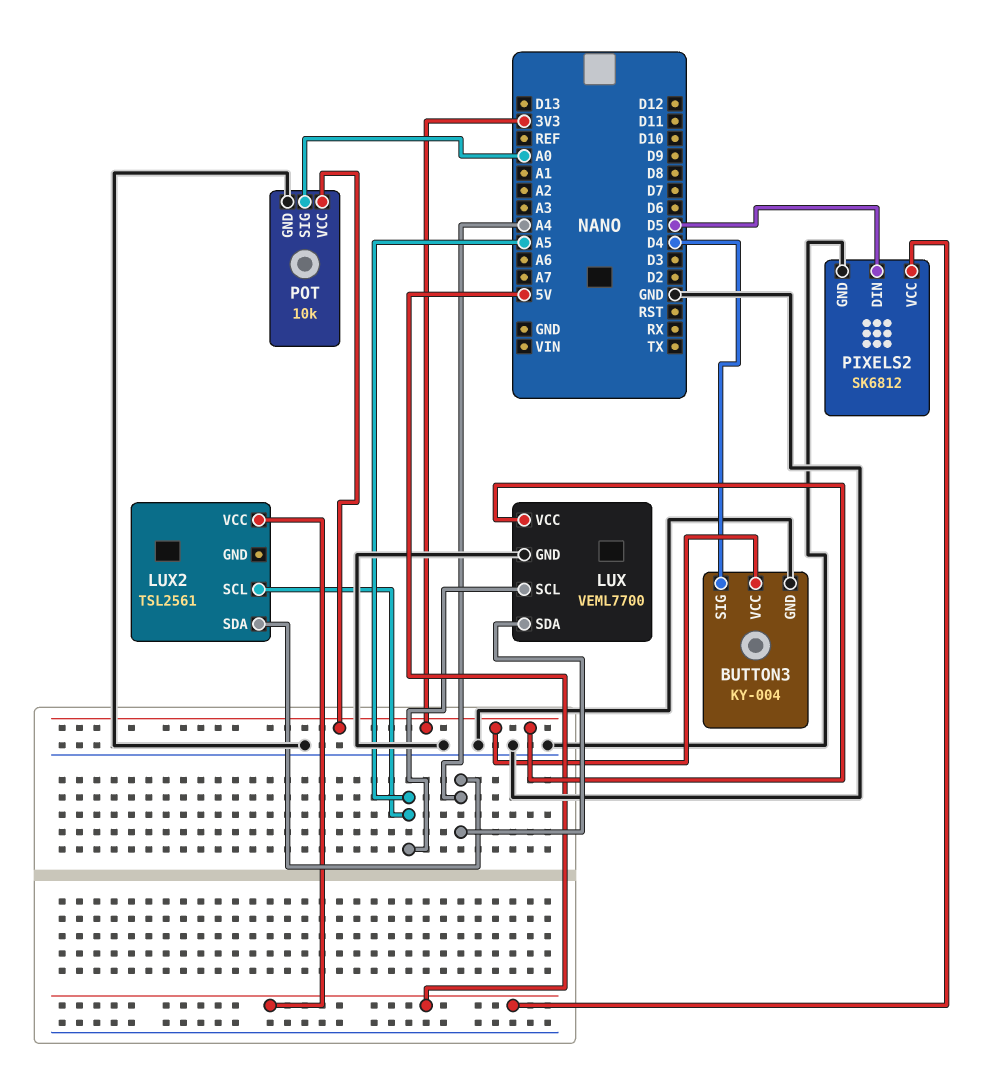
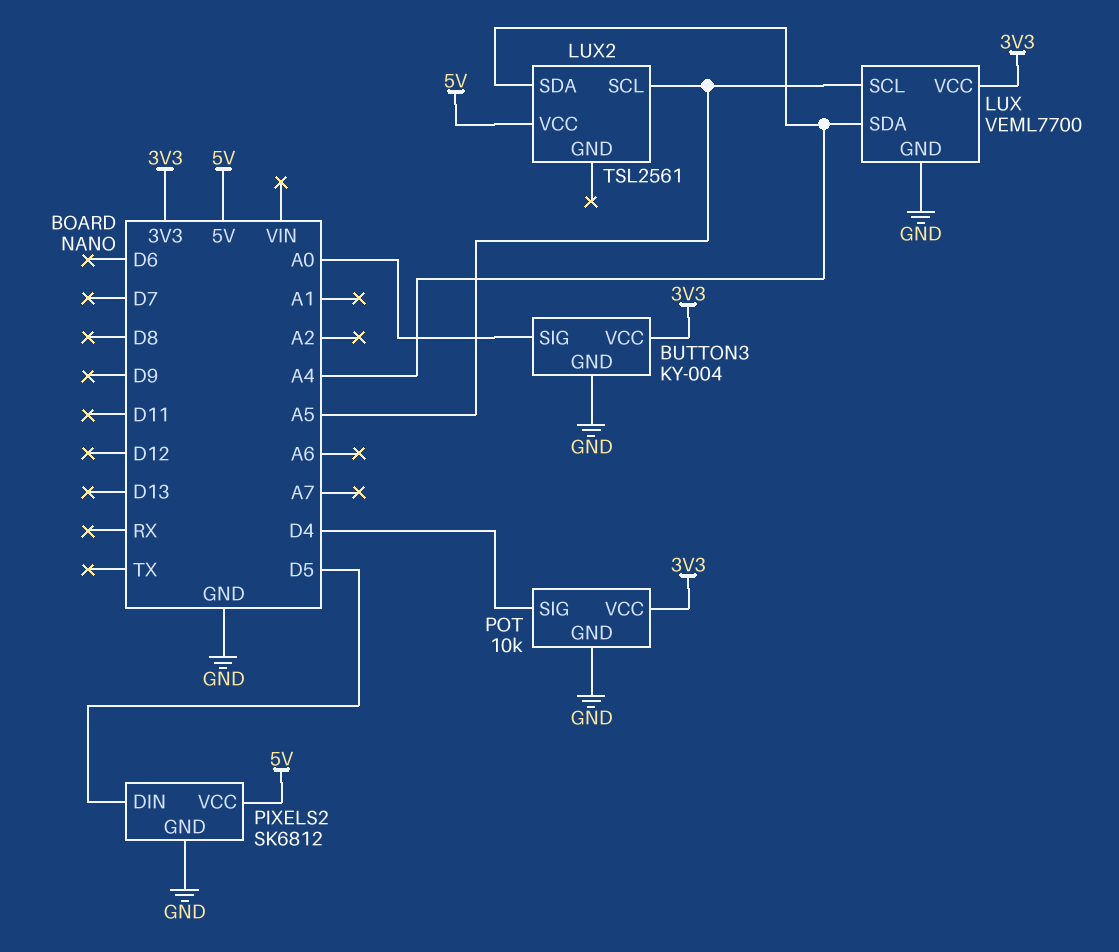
BUTTON3 pin SIG: D4 -> A0
POT pin SIG: A0 -> D4

